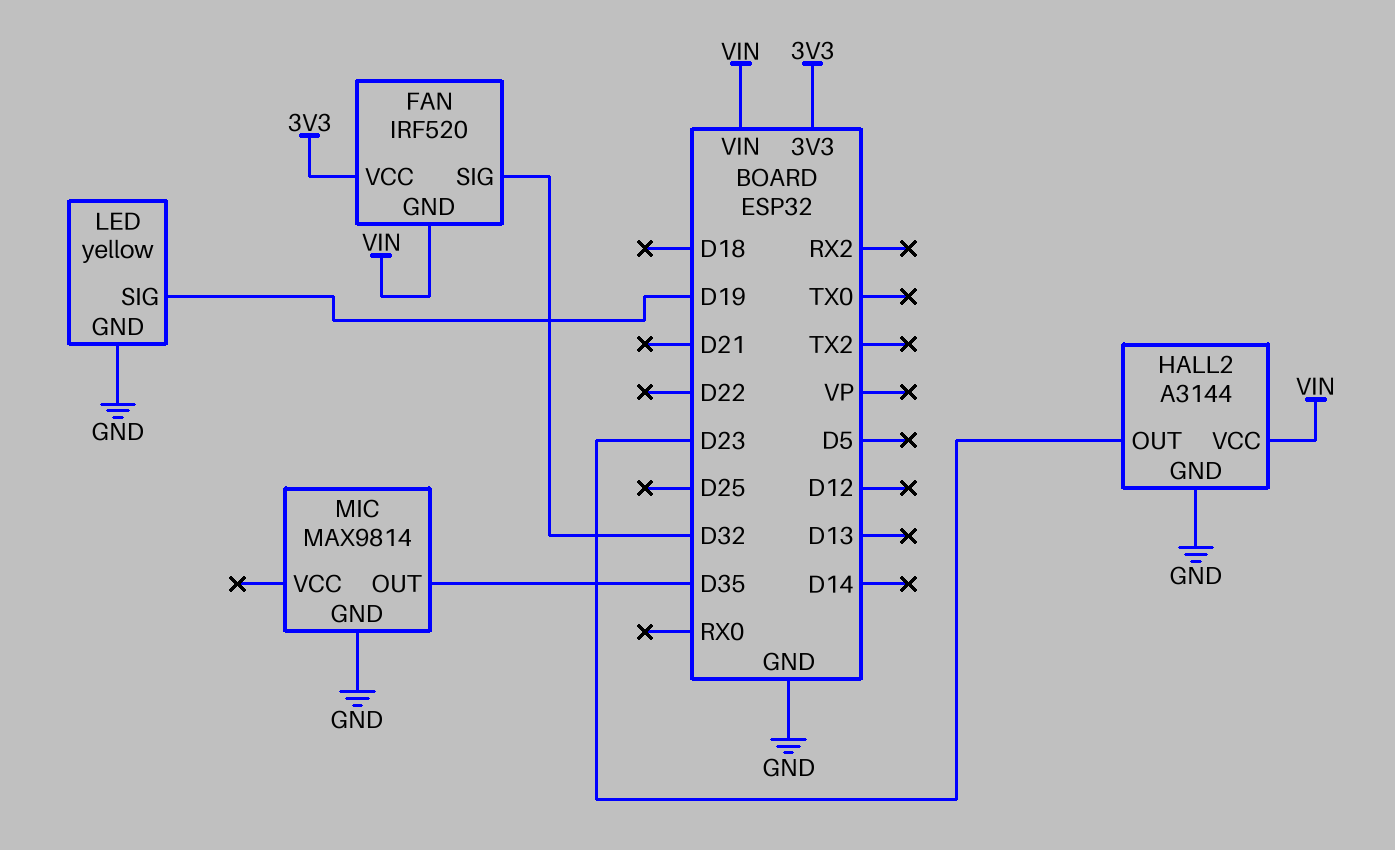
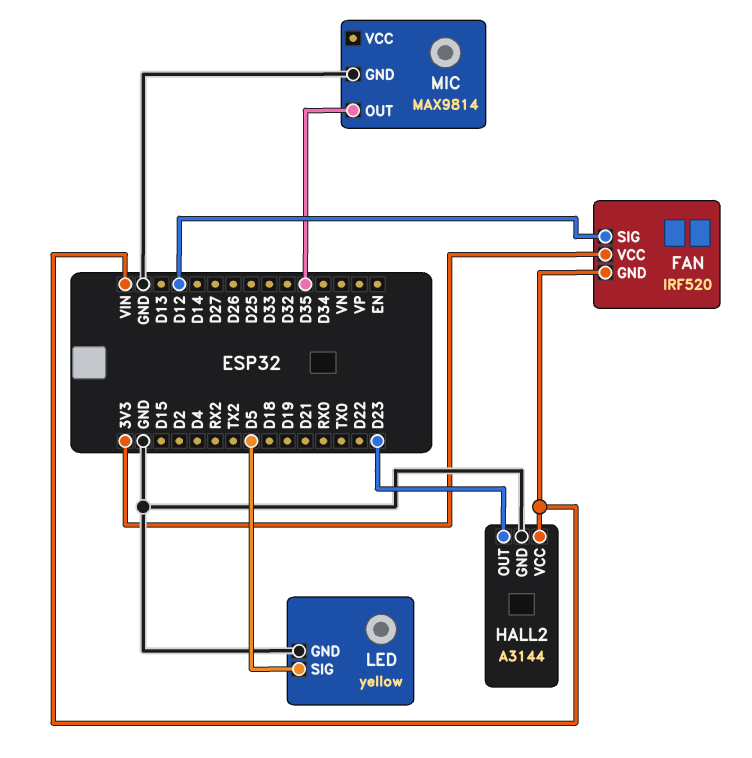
FAN pin SIG: D32 -> D12
LED pin SIG: D19 -> D5

